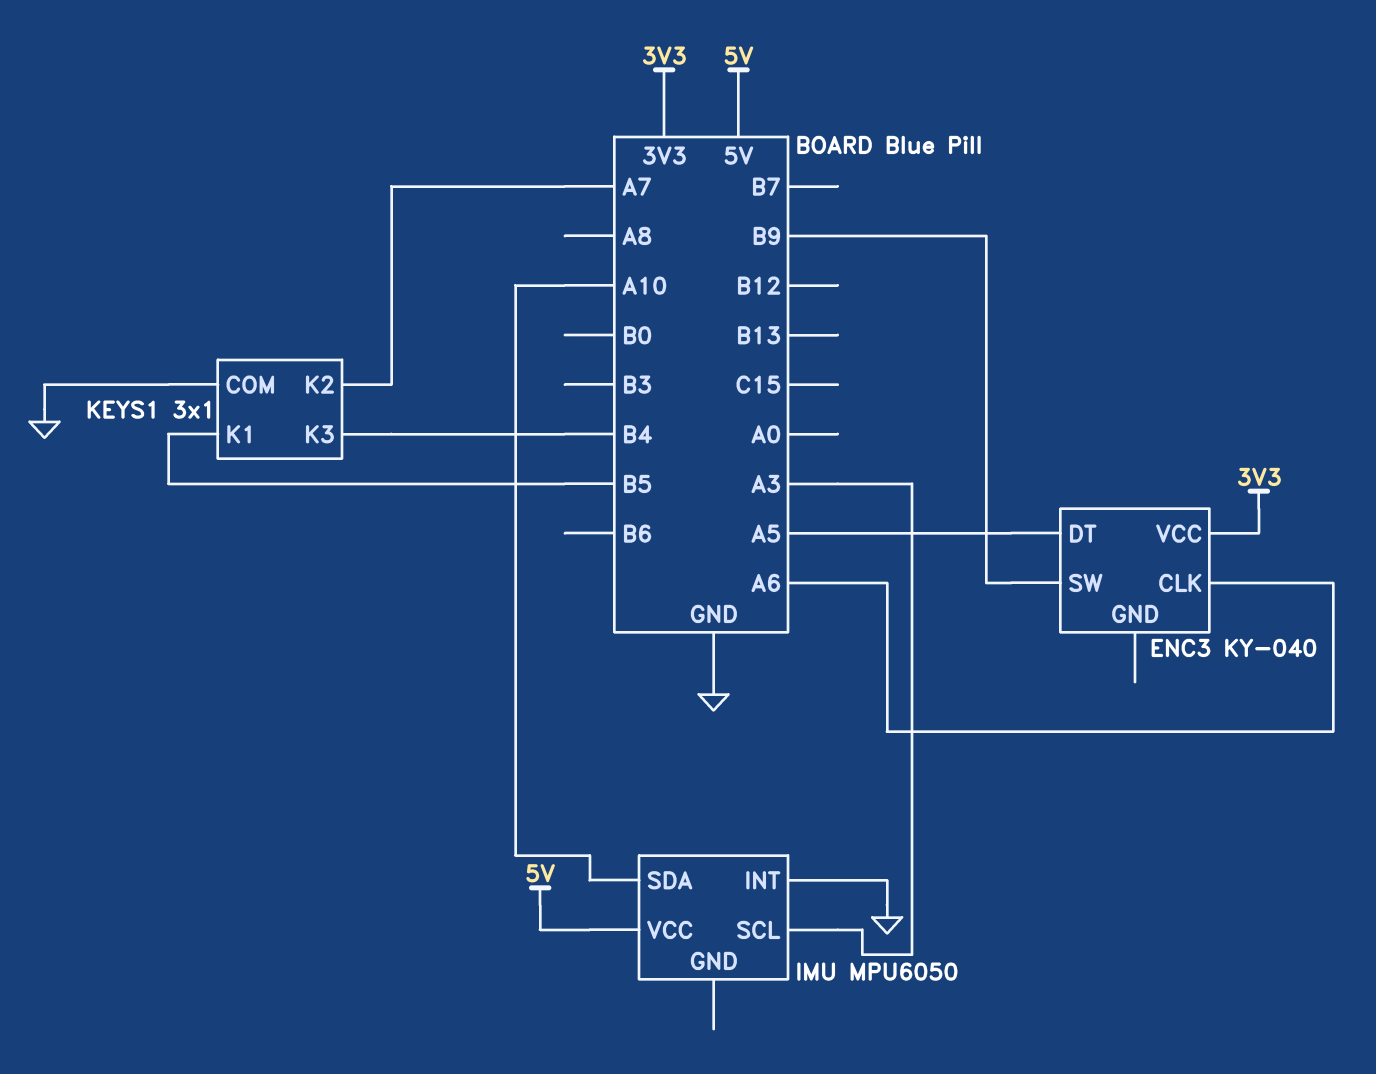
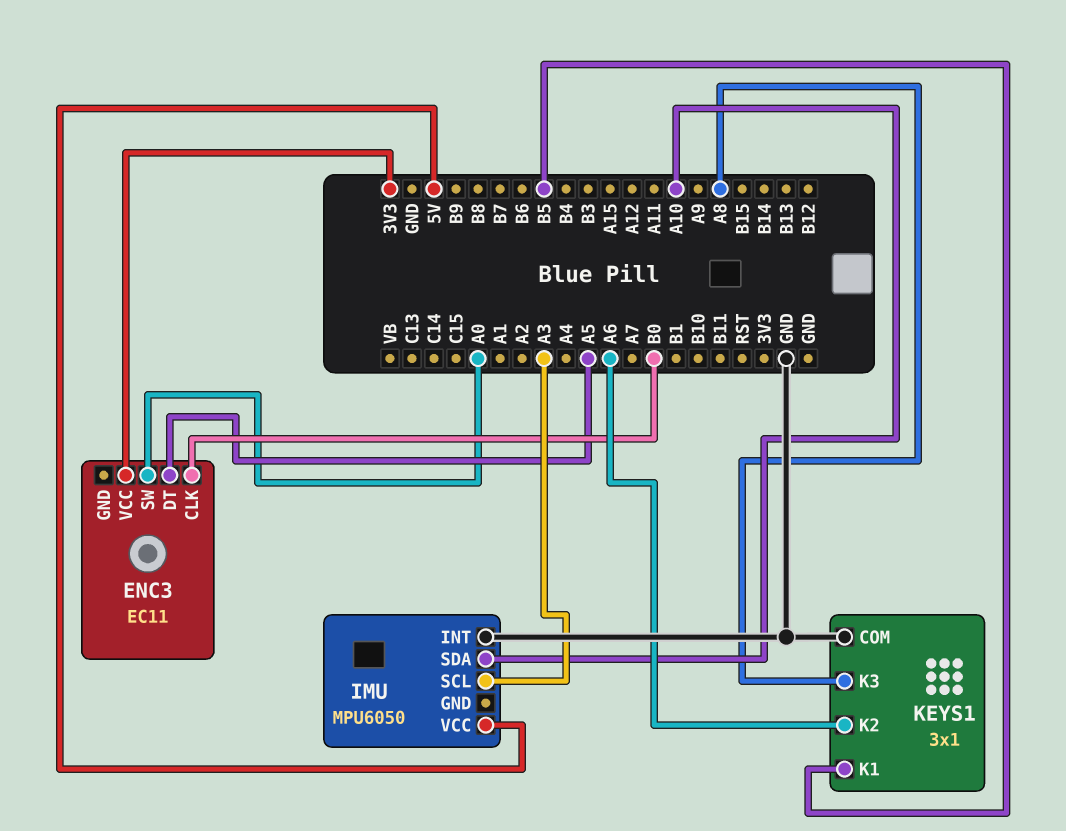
ENC3: KY-040 -> EC11
ENC3 pin CLK: A6 -> B0
ENC3 pin SW: B9 -> A0
KEYS1 pin K2: A7 -> A6
KEYS1 pin K3: B4 -> A8

